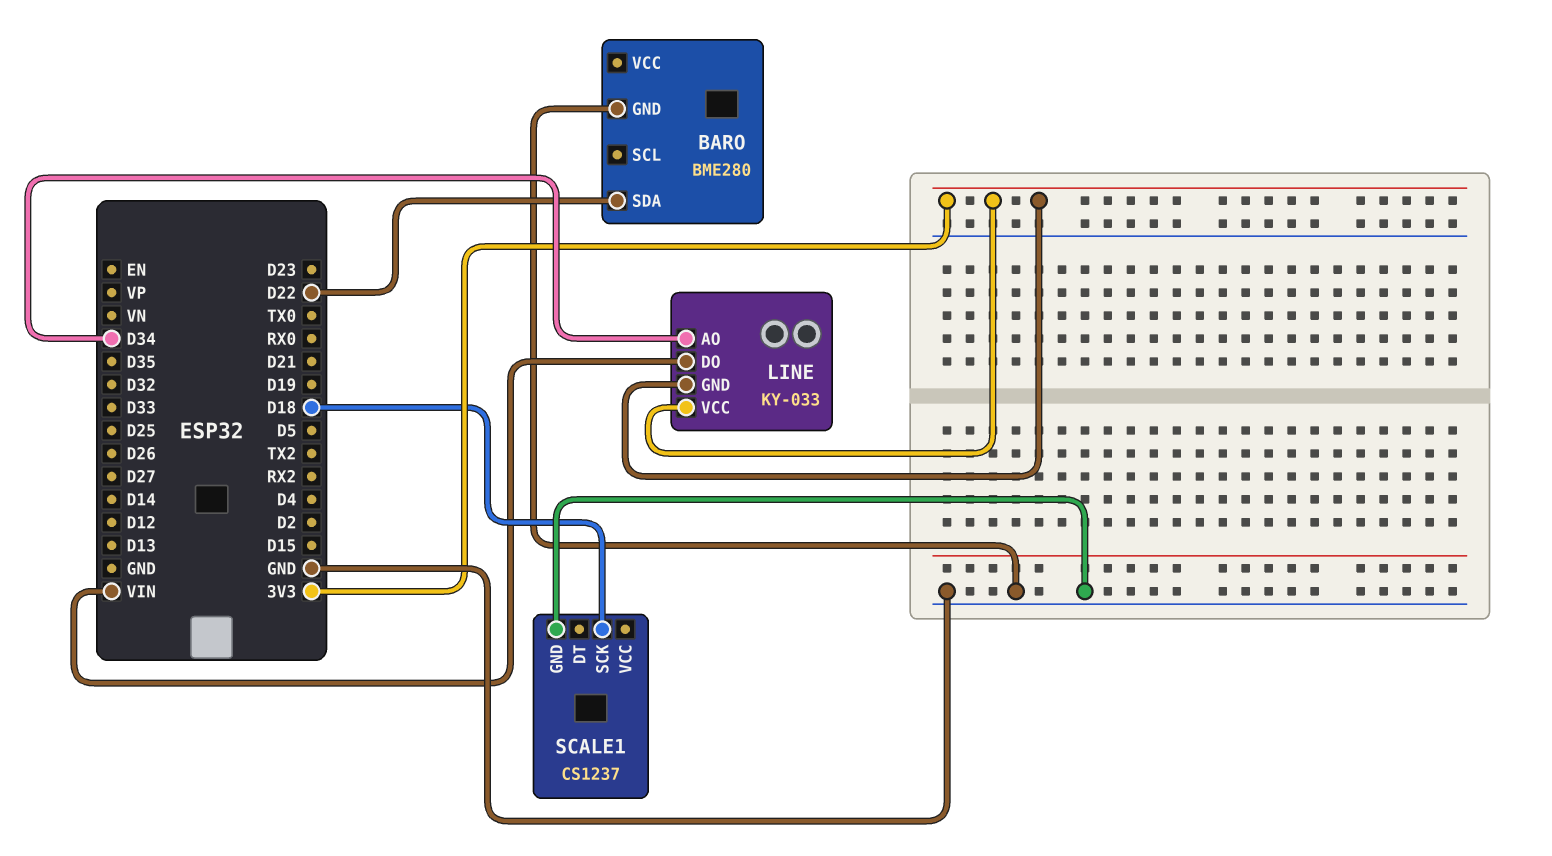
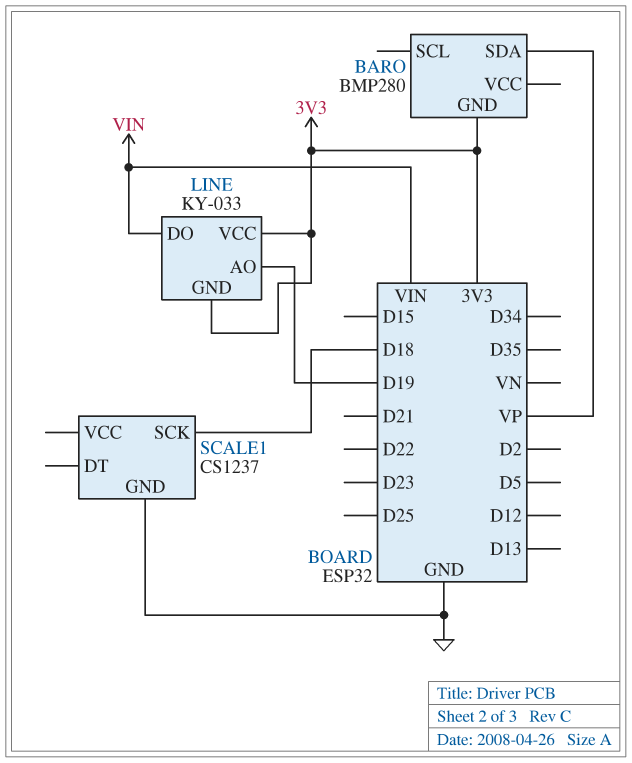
BARO: BME280 -> BMP280
BARO pin GND: GND -> 3V3
BARO pin SDA: D22 -> VP
LINE pin AO: D34 -> D19

